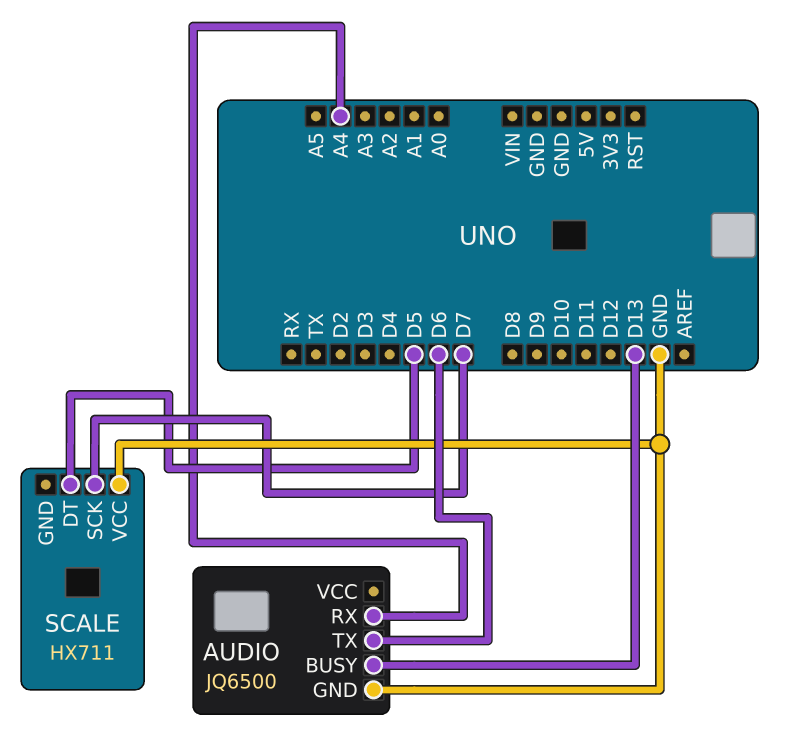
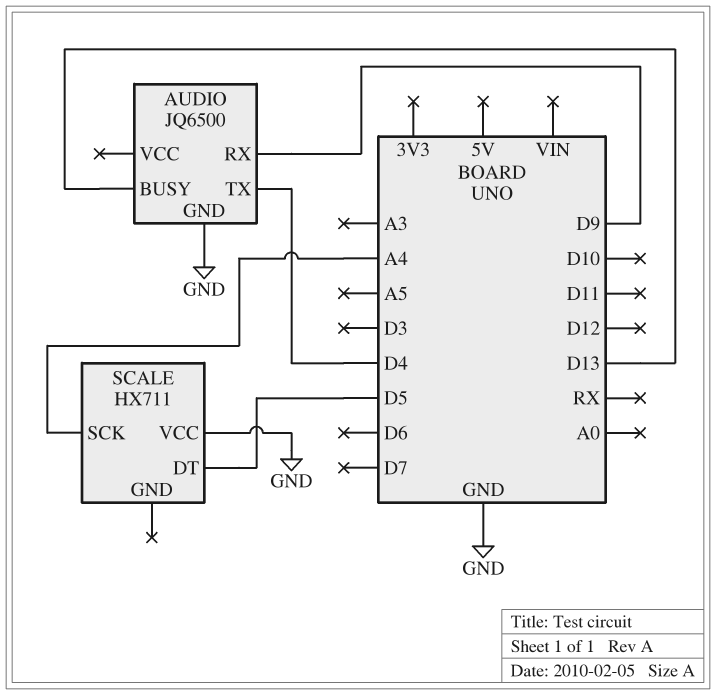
AUDIO pin RX: A4 -> D9
AUDIO pin TX: D6 -> D4
SCALE pin SCK: D7 -> A4

